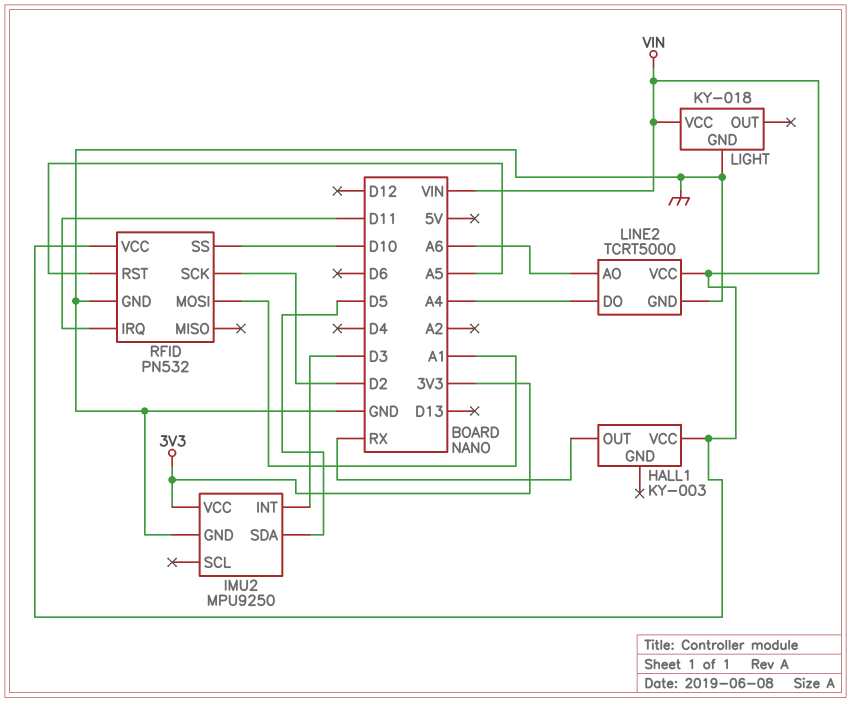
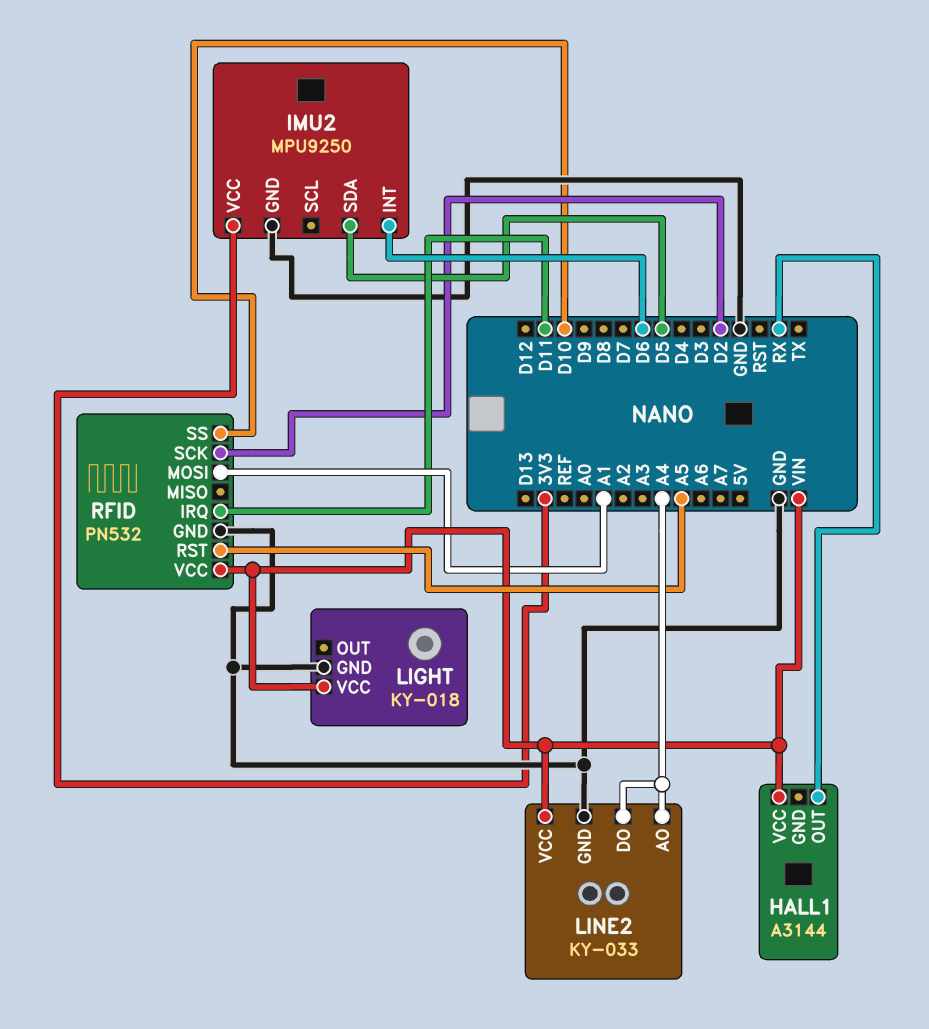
HALL1: KY-003 -> A3144
IMU2 pin INT: D3 -> D6
LINE2: TCRT5000 -> KY-033
LINE2 pin AO: A6 -> A4

